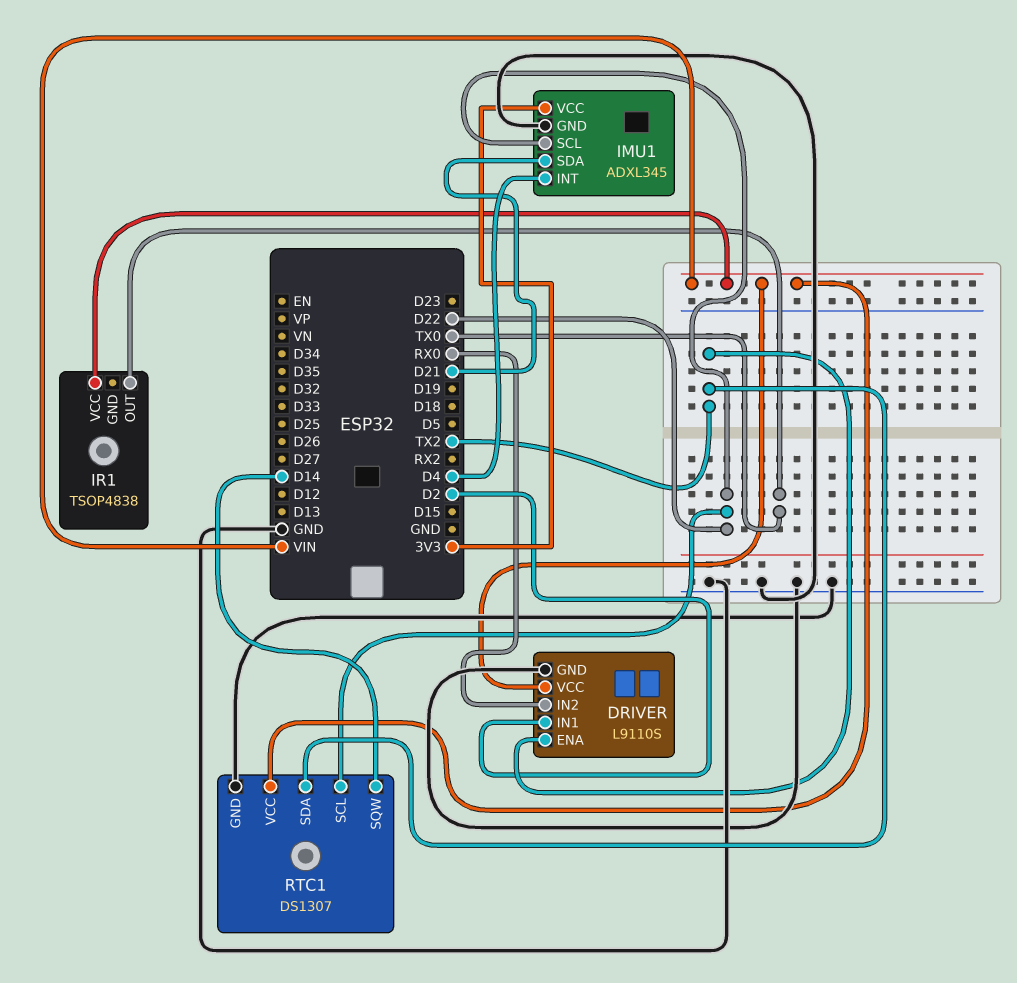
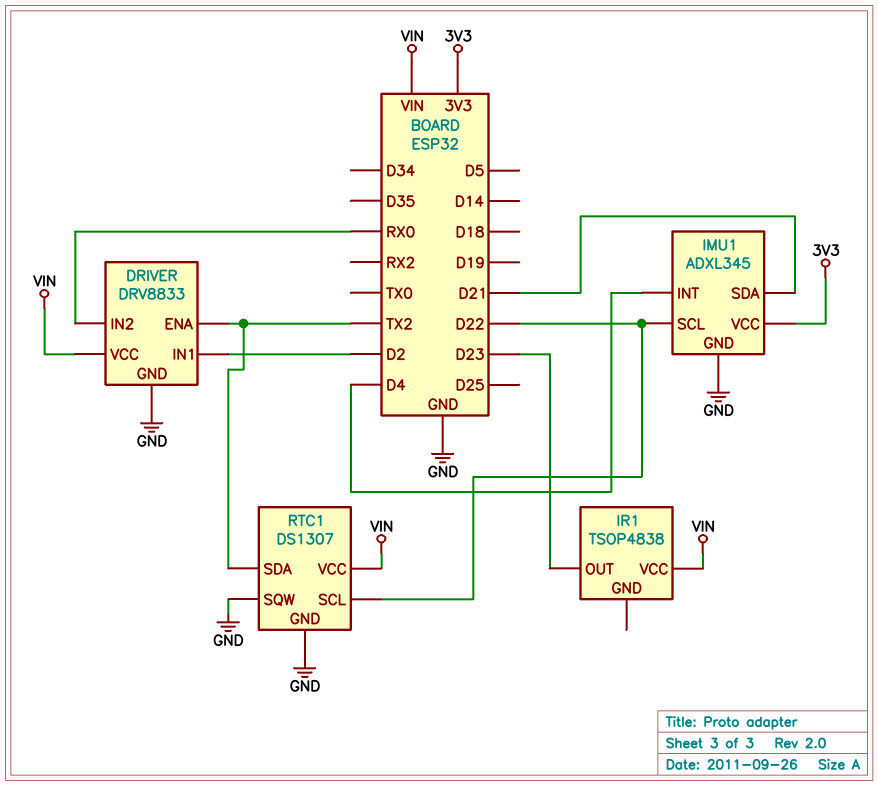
DRIVER: L9110S -> DRV8833
IR1 pin OUT: TX0 -> D23
RTC1 pin SQW: D14 -> GND

